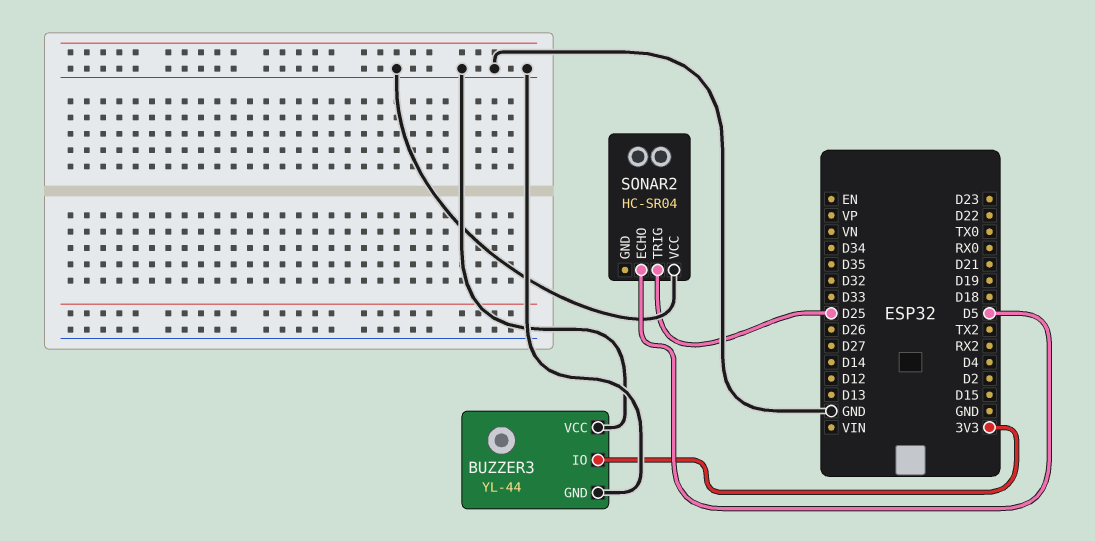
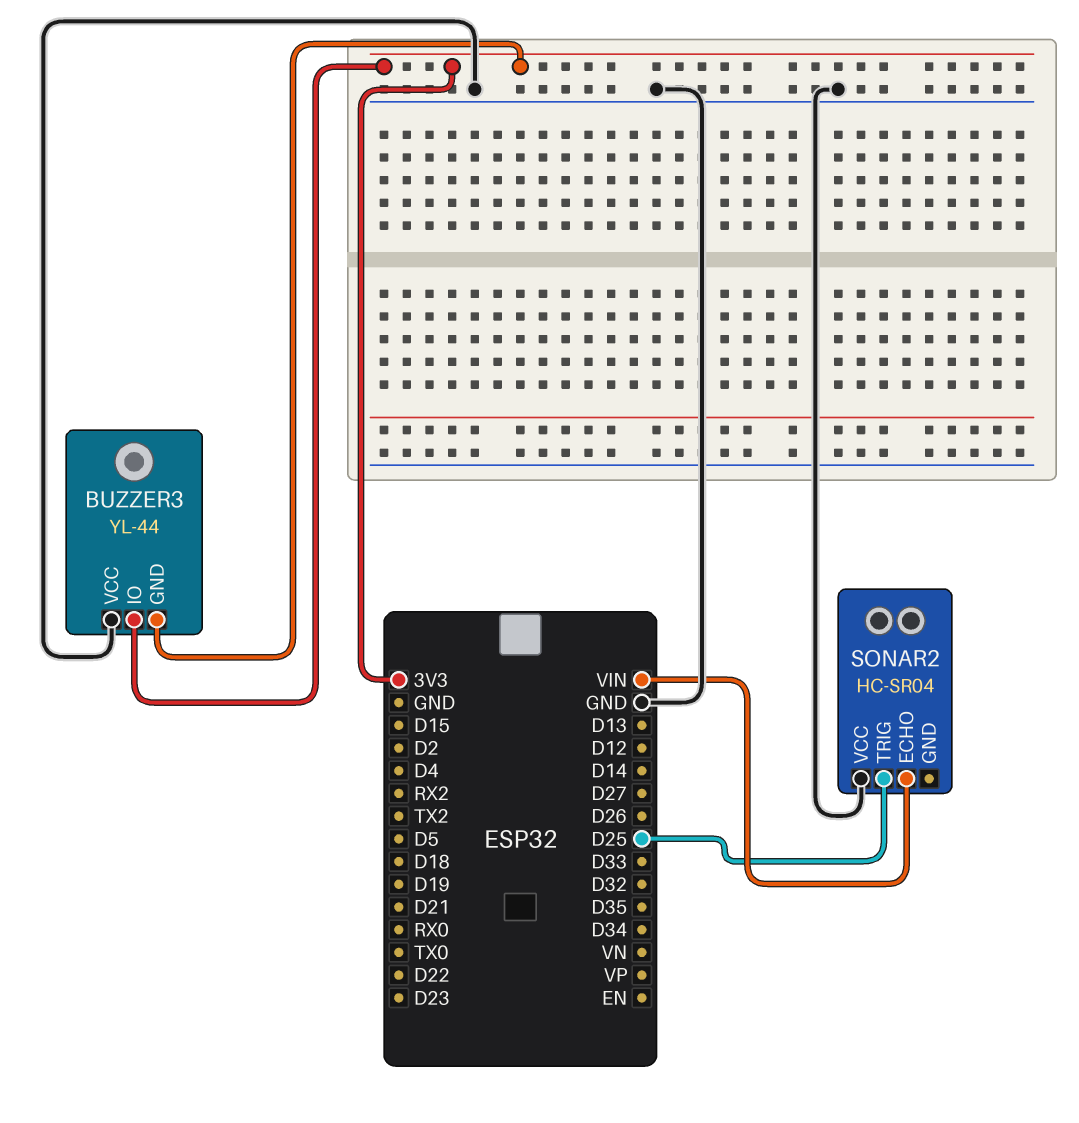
BUZZER3 pin GND: GND -> 3V3
SONAR2 pin ECHO: D5 -> VIN

